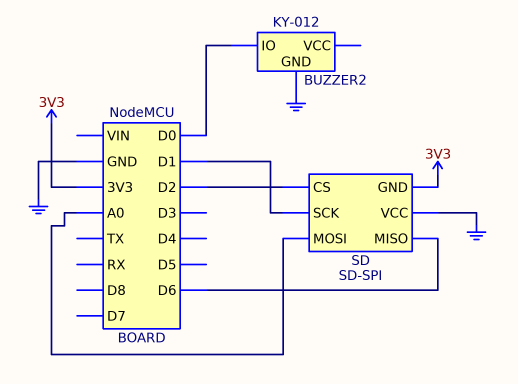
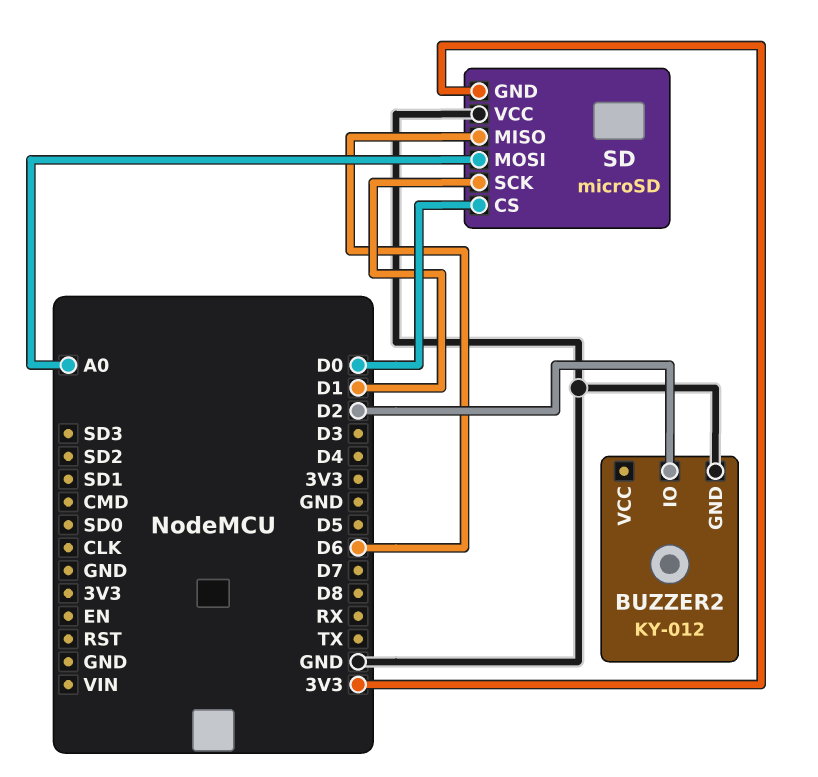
BUZZER2 pin IO: D0 -> D2
SD: SD-SPI -> microSD
SD pin CS: D2 -> D0

